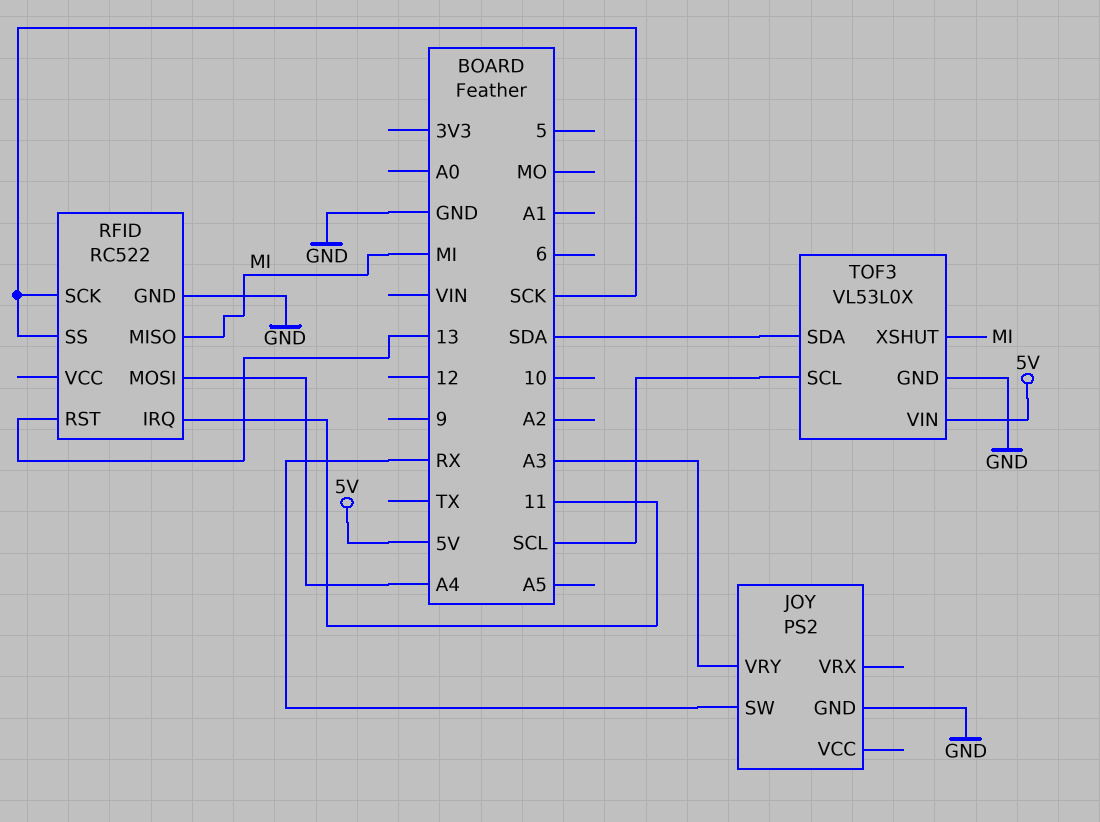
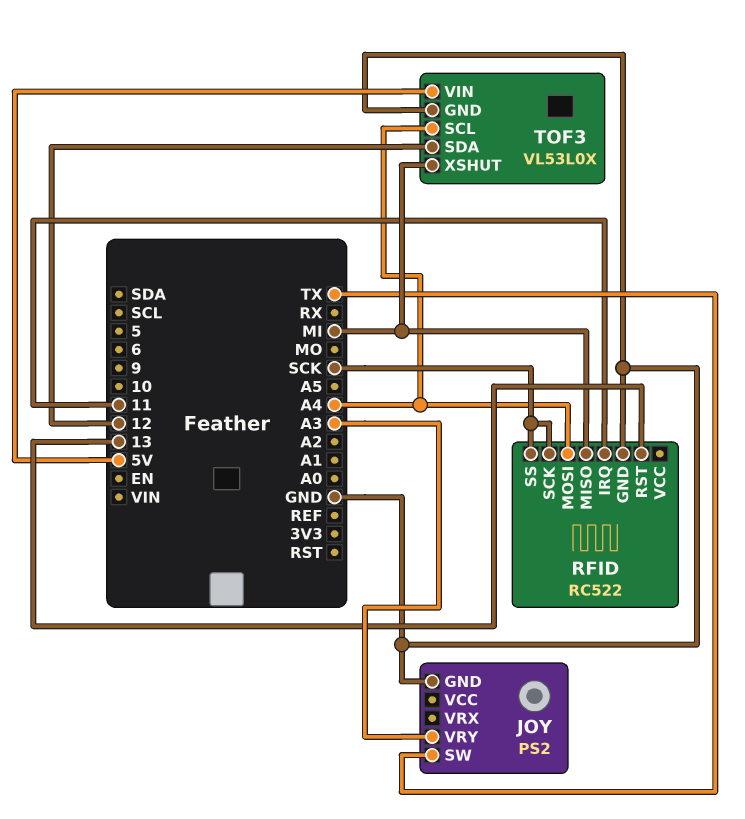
JOY pin SW: RX -> TX
TOF3 pin SCL: SCL -> A4
TOF3 pin SDA: SDA -> 12

